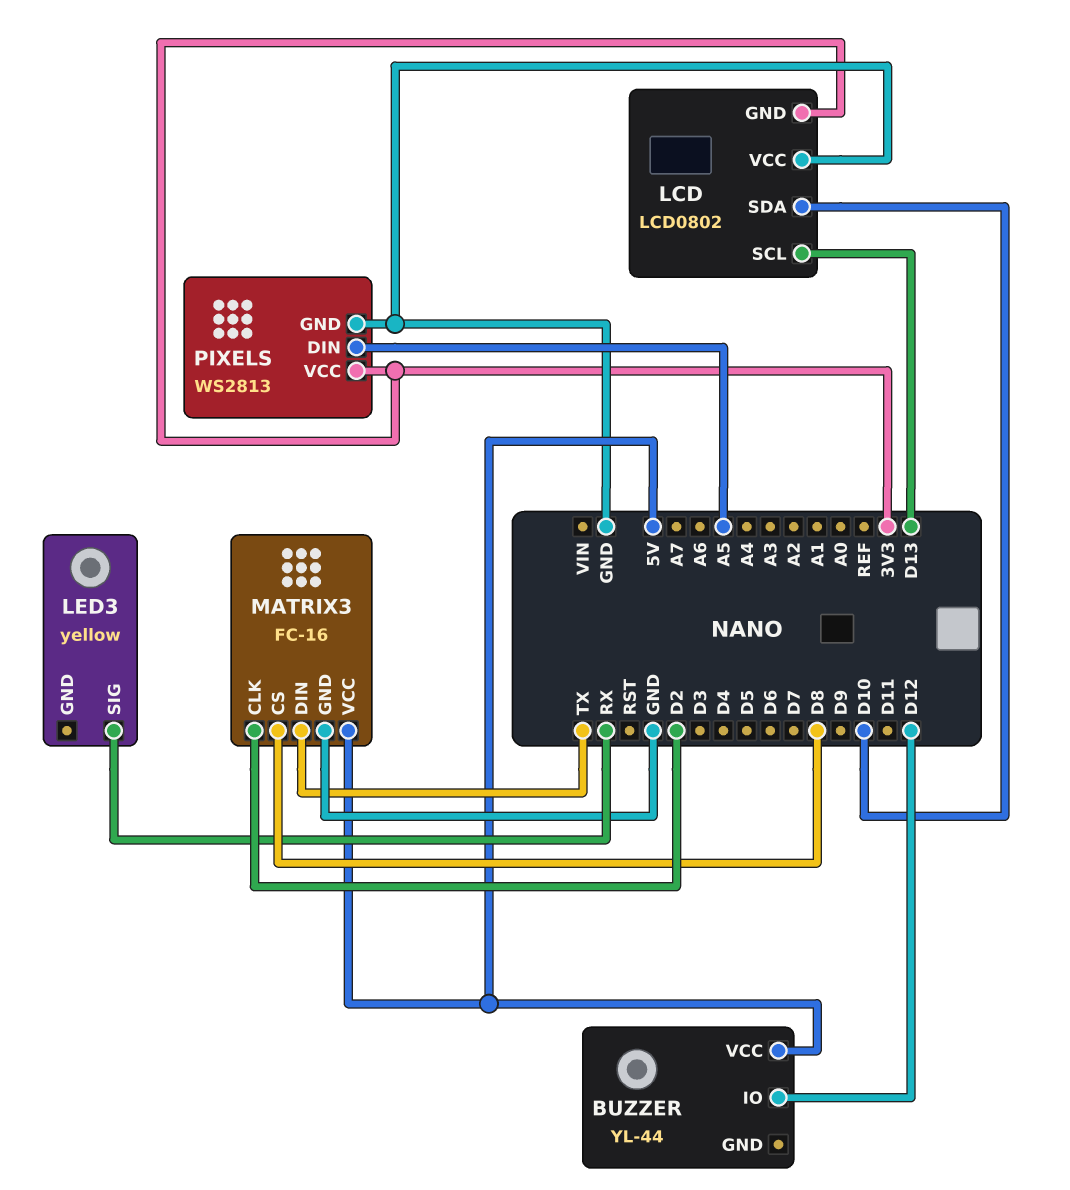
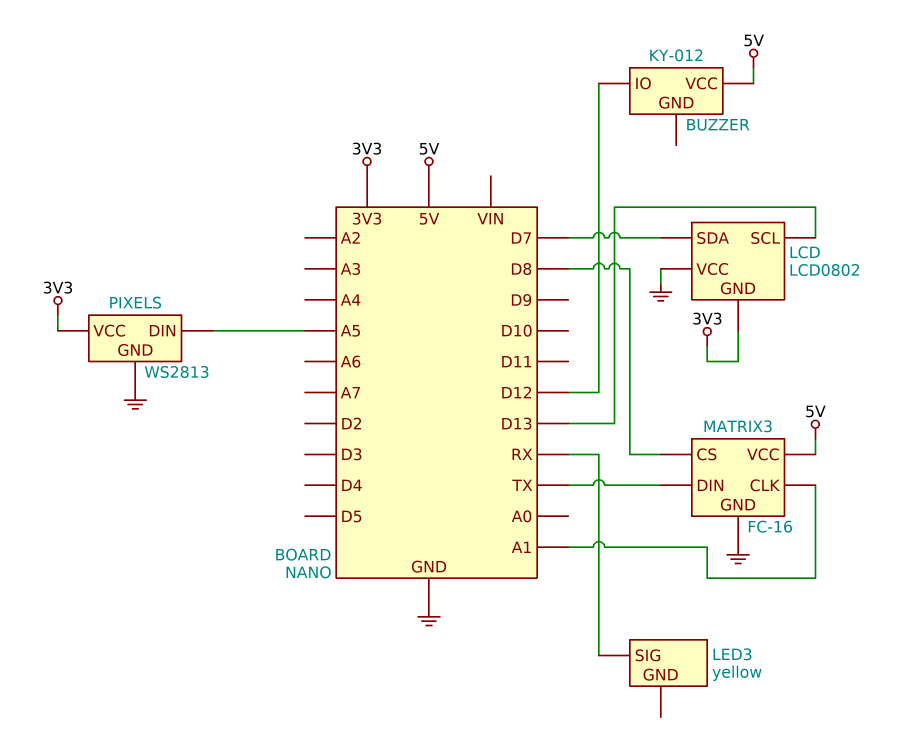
BUZZER: YL-44 -> KY-012
LCD pin SDA: D10 -> D7
MATRIX3 pin CLK: D2 -> A1

